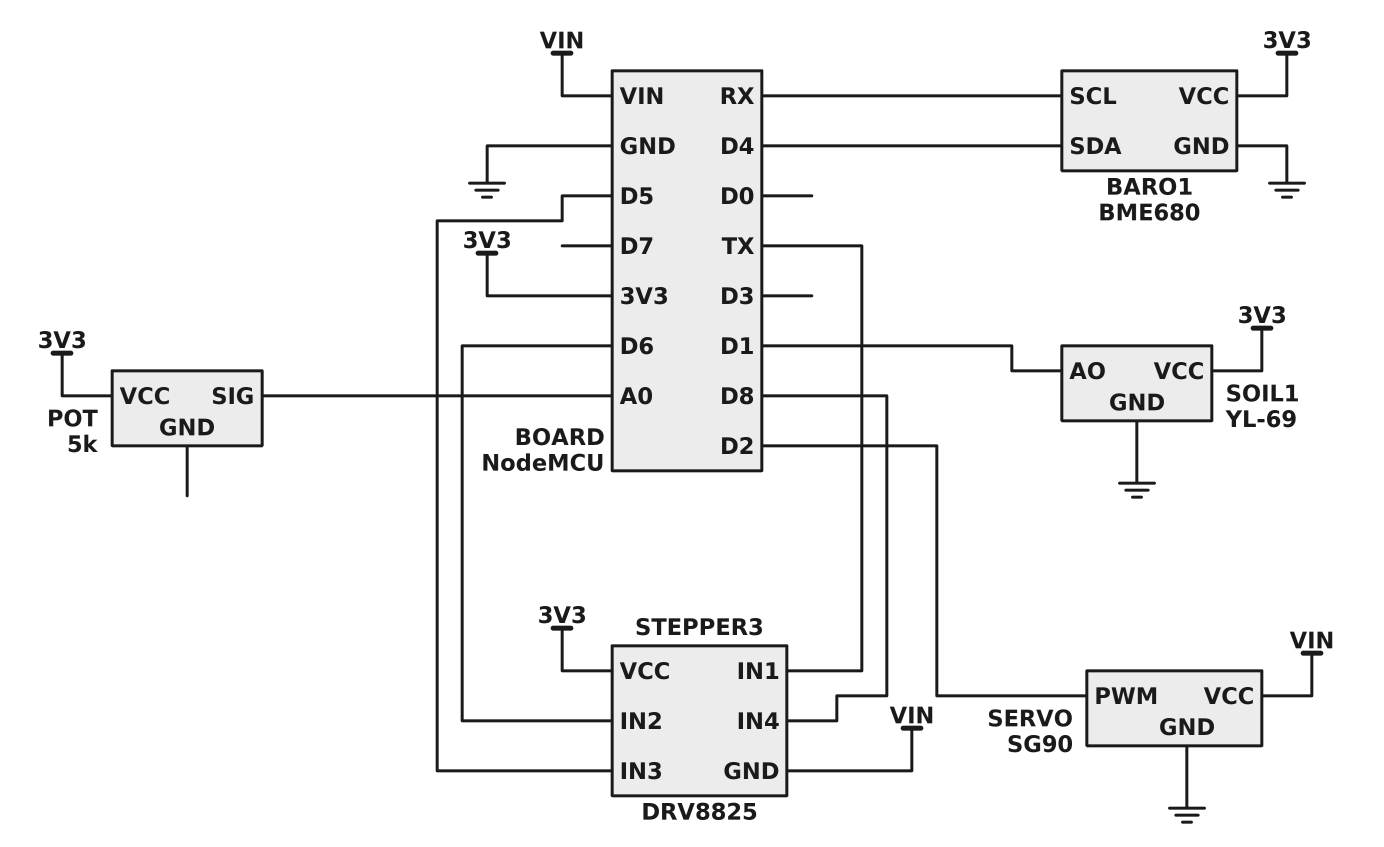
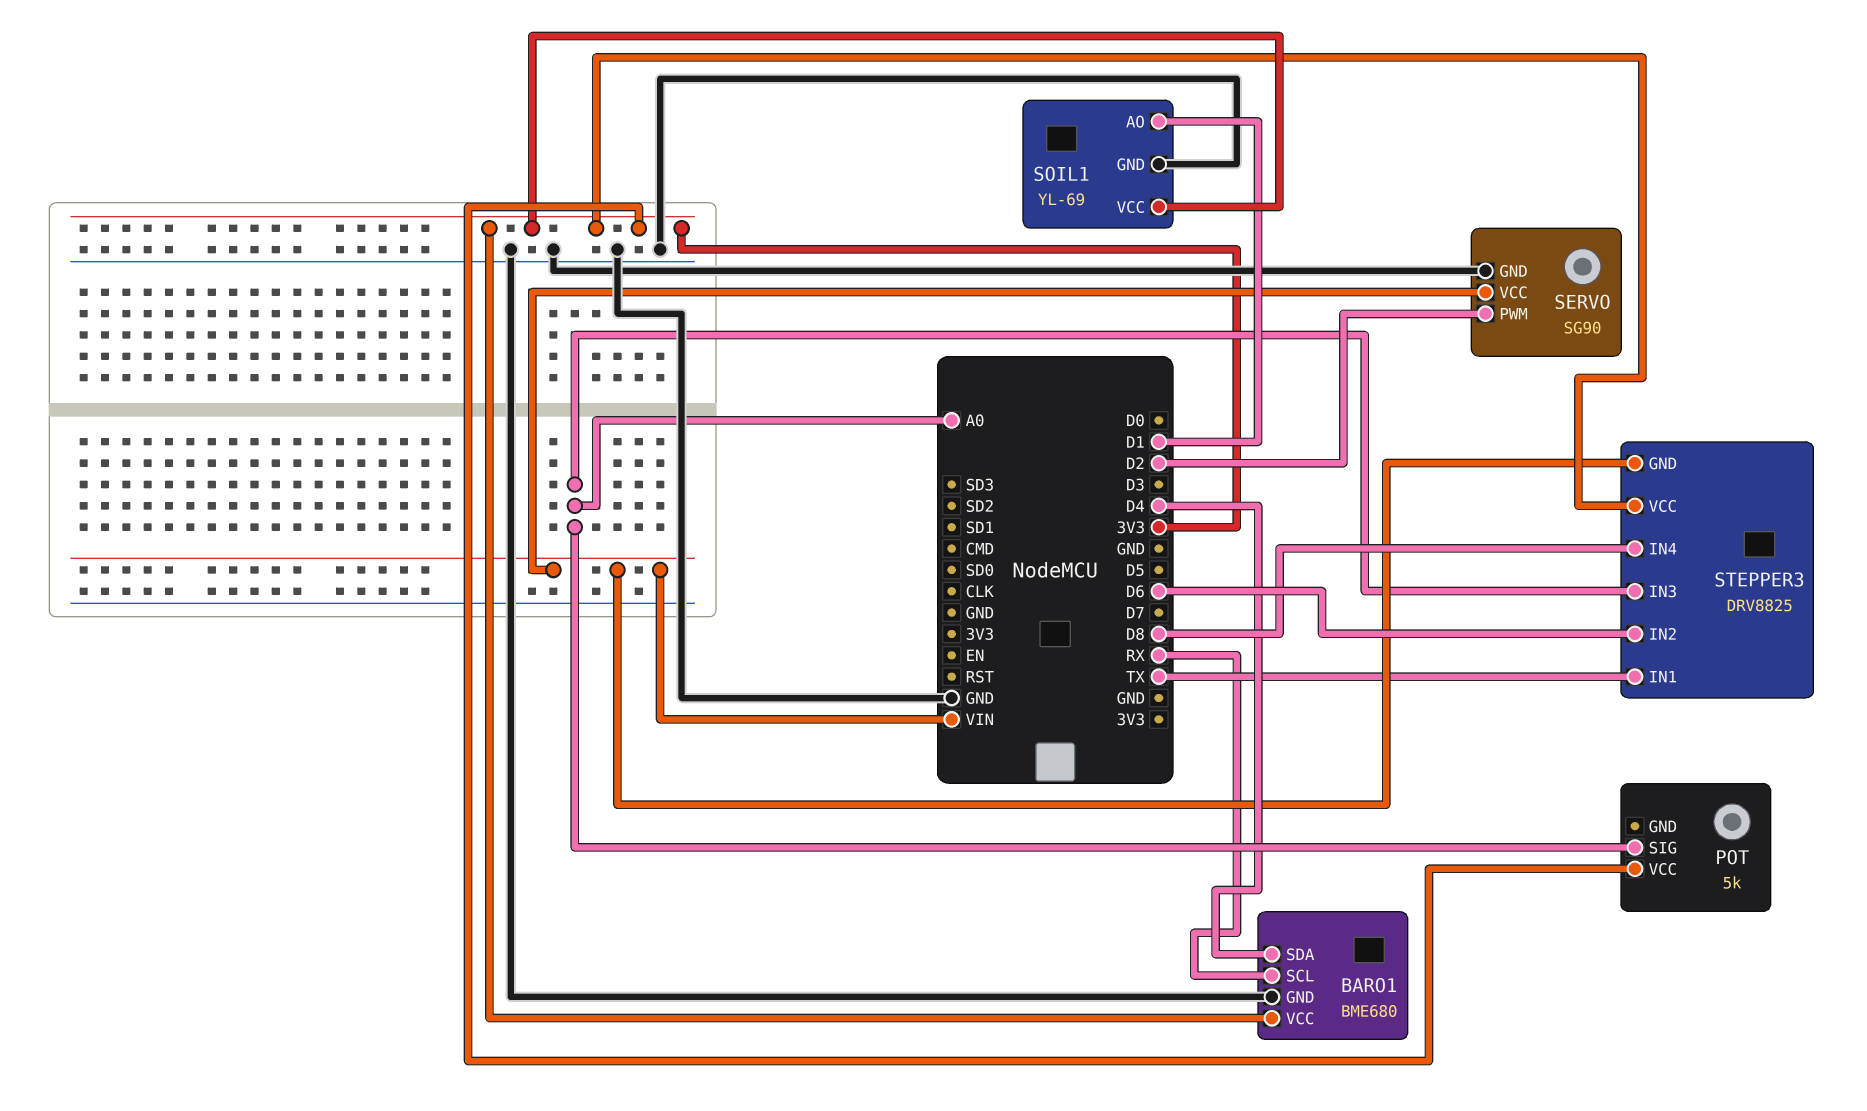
STEPPER3 pin IN3: D5 -> A0

